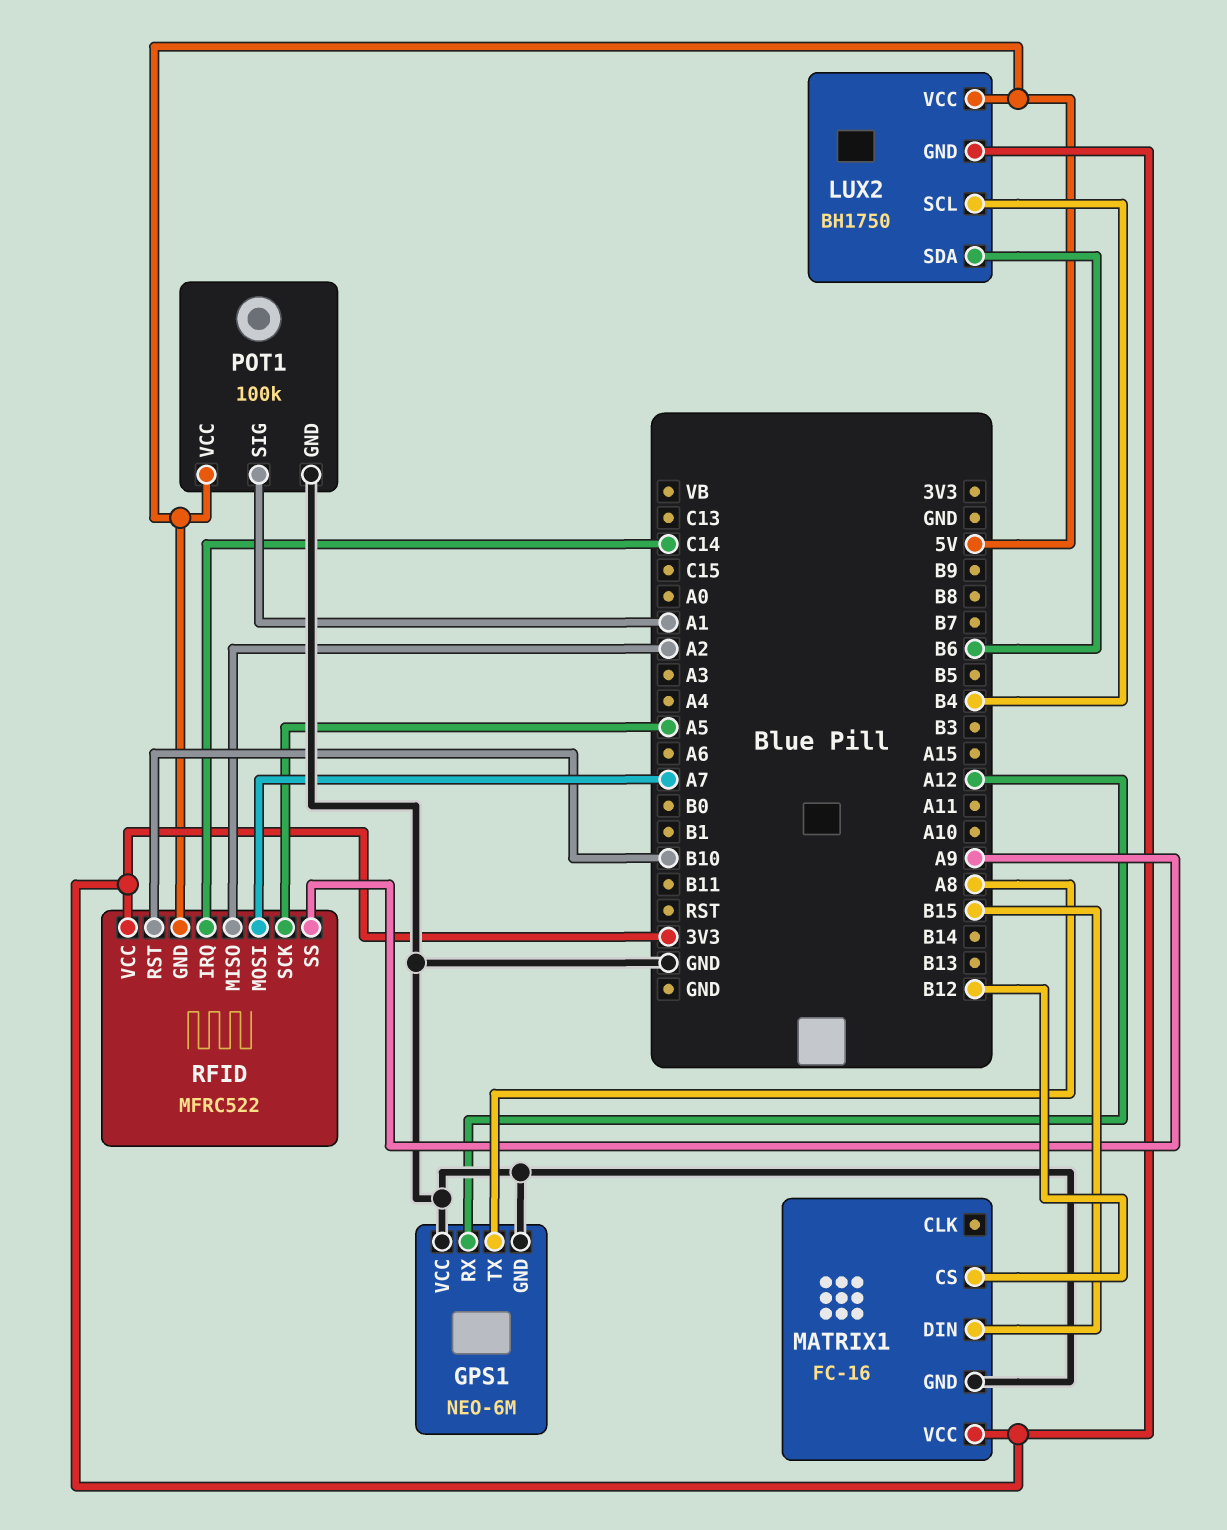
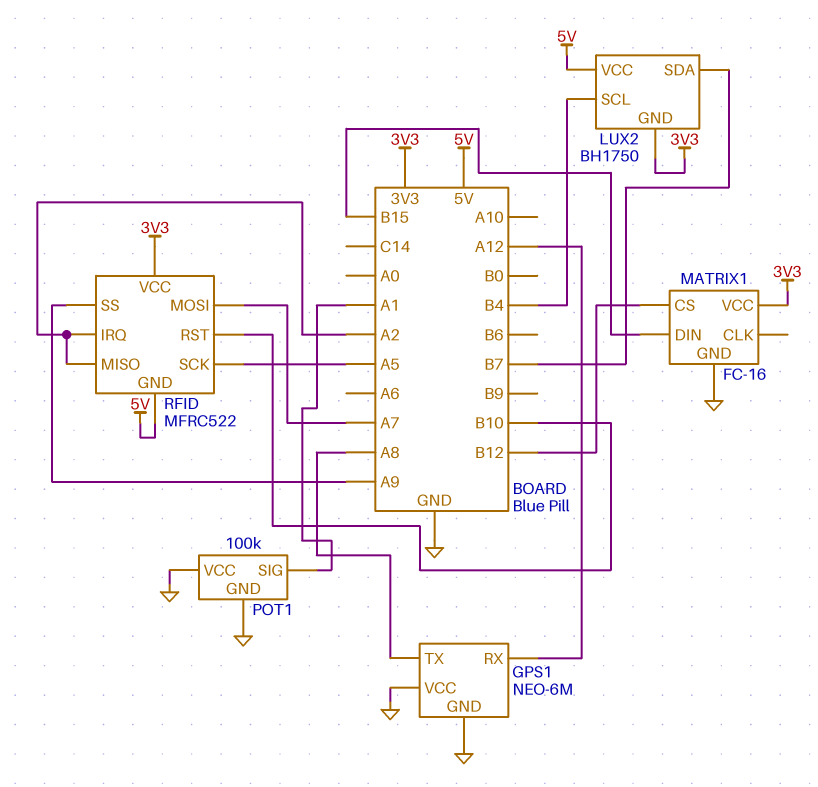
LUX2 pin SDA: B6 -> B7
POT1 pin VCC: 5V -> GND
RFID pin IRQ: C14 -> A2

